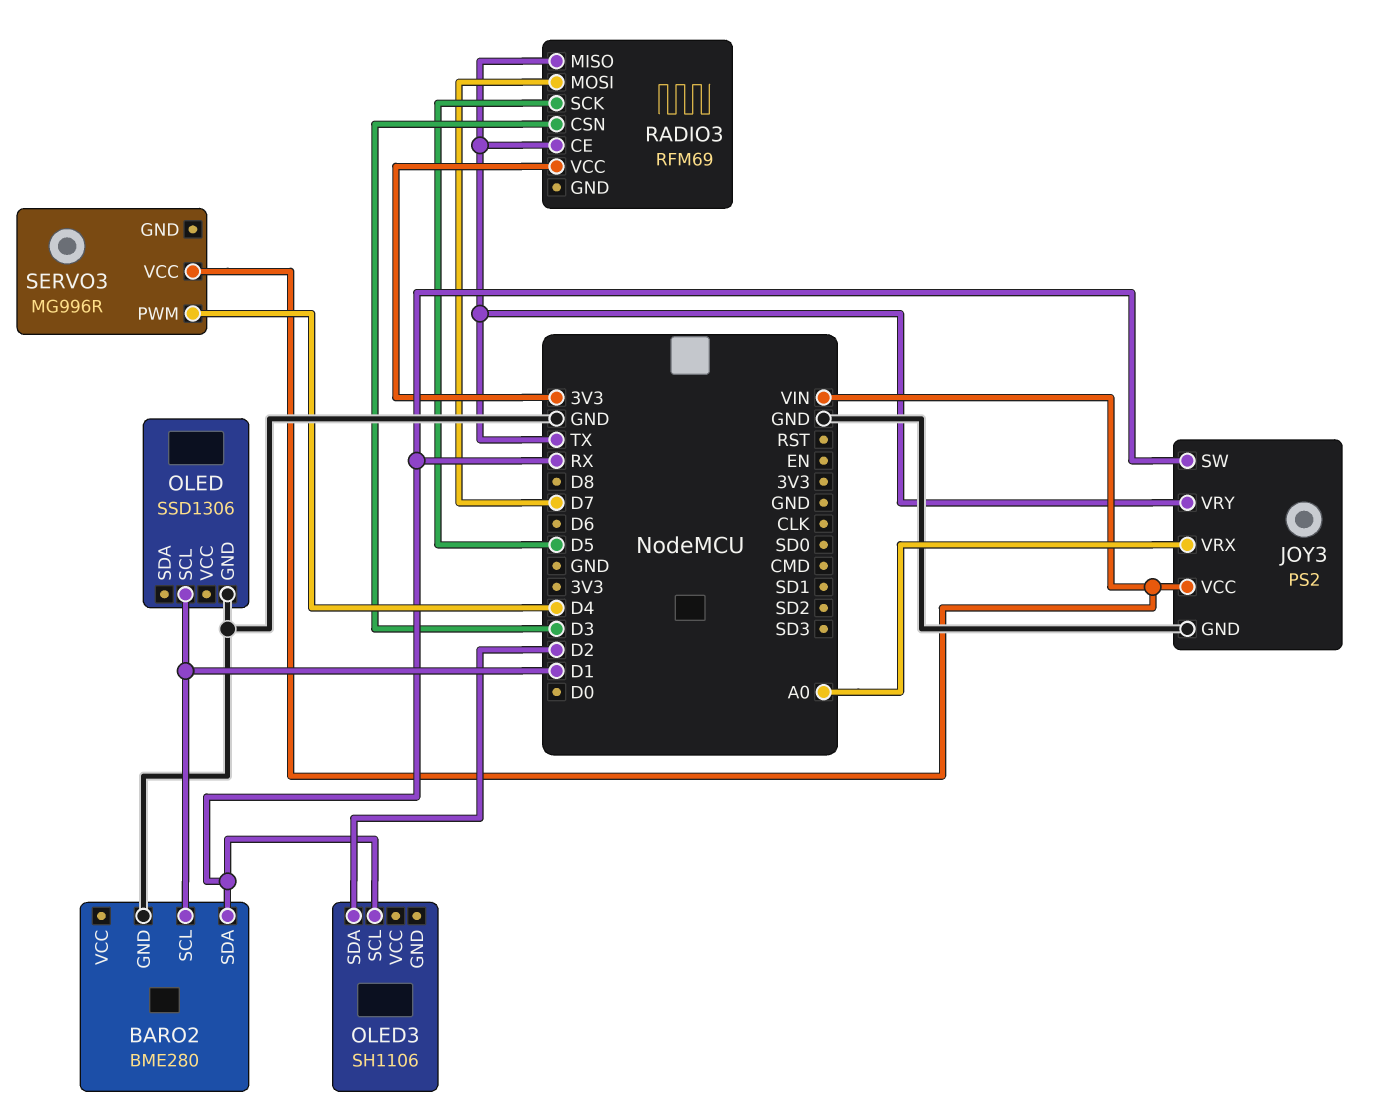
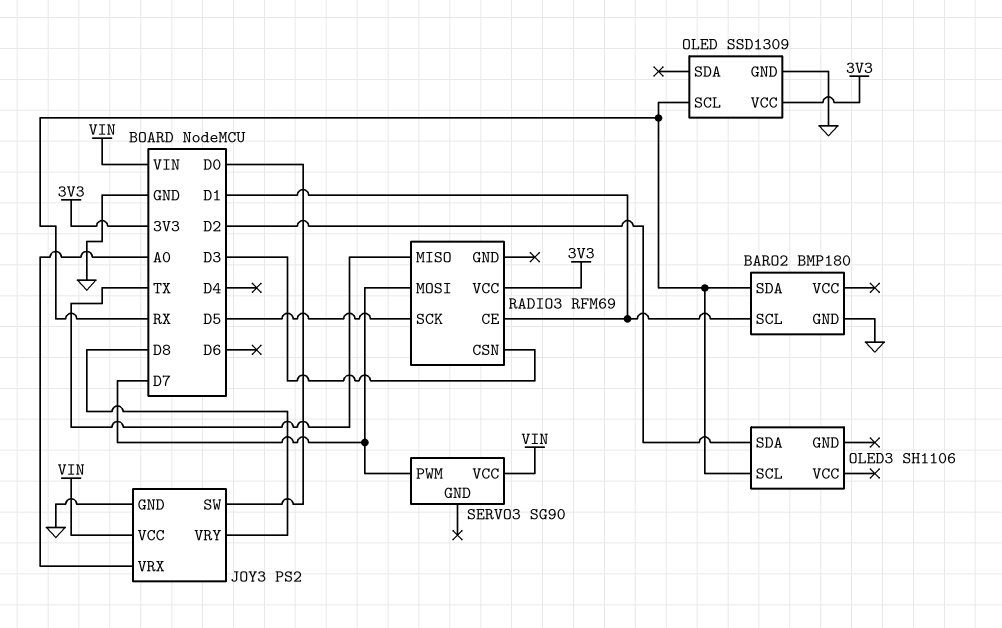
BARO2: BME280 -> BMP180
JOY3 pin SW: RX -> D0
JOY3 pin VRY: TX -> D8
OLED: SSD1306 -> SSD1309
OLED pin SCL: D1 -> RX
OLED pin VCC: none -> 3V3
RADIO3 pin CE: TX -> D1
SERVO3: MG996R -> SG90
SERVO3 pin PWM: D4 -> D7

